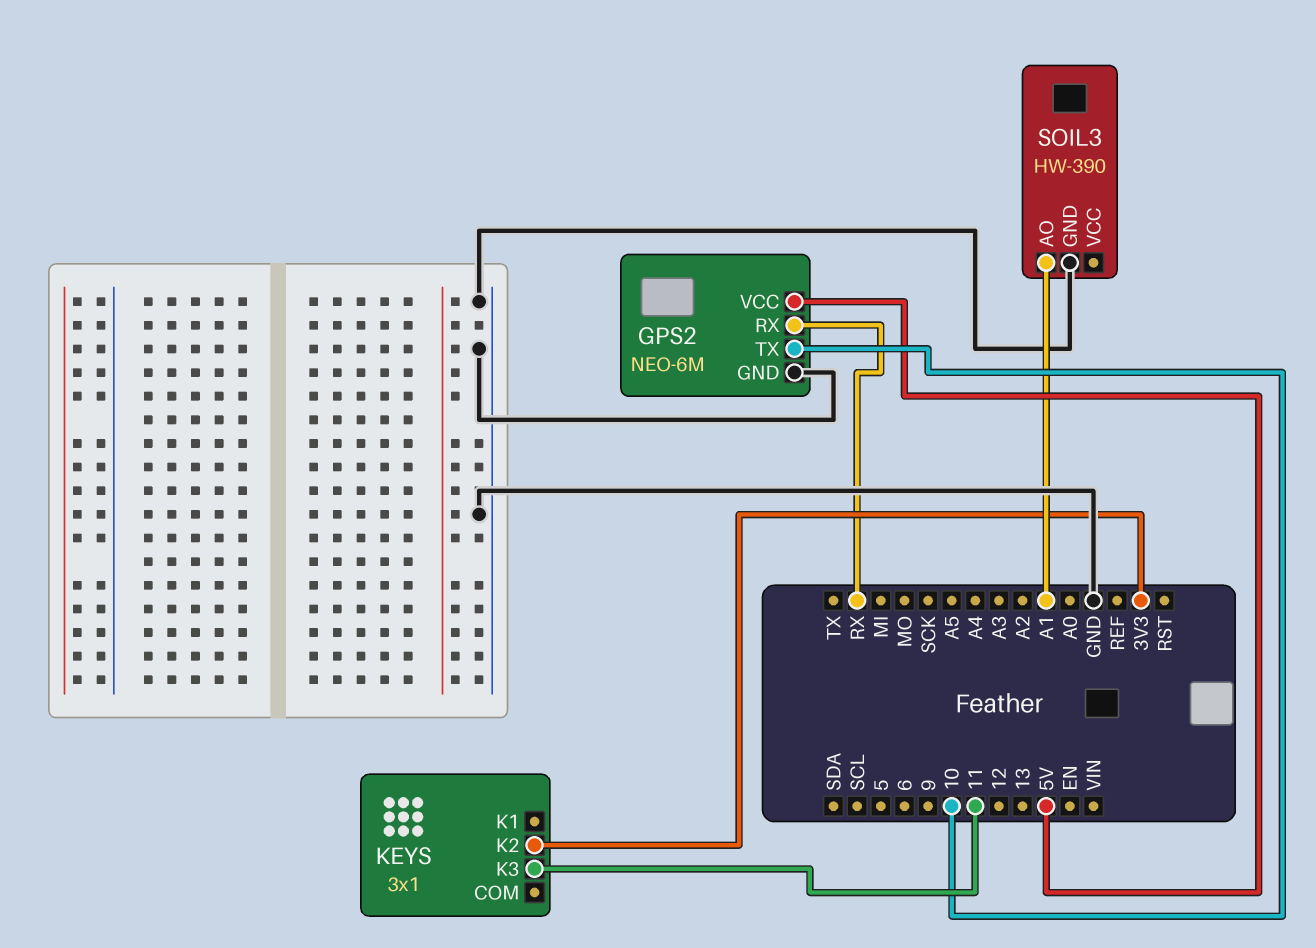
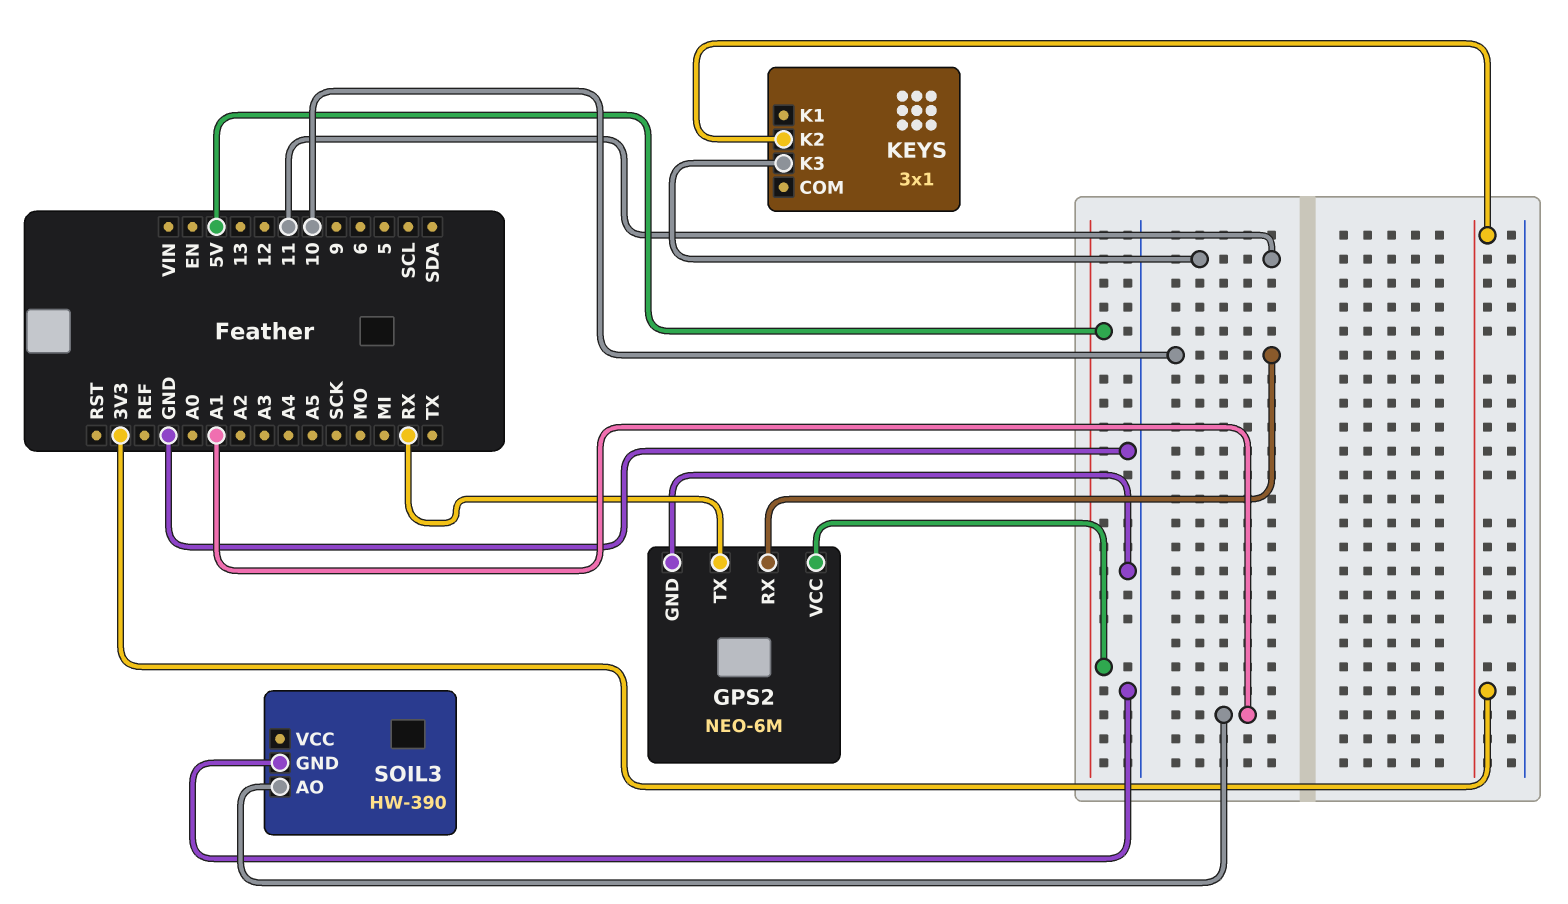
GPS2 pin RX: RX -> 10
GPS2 pin TX: 10 -> RX

